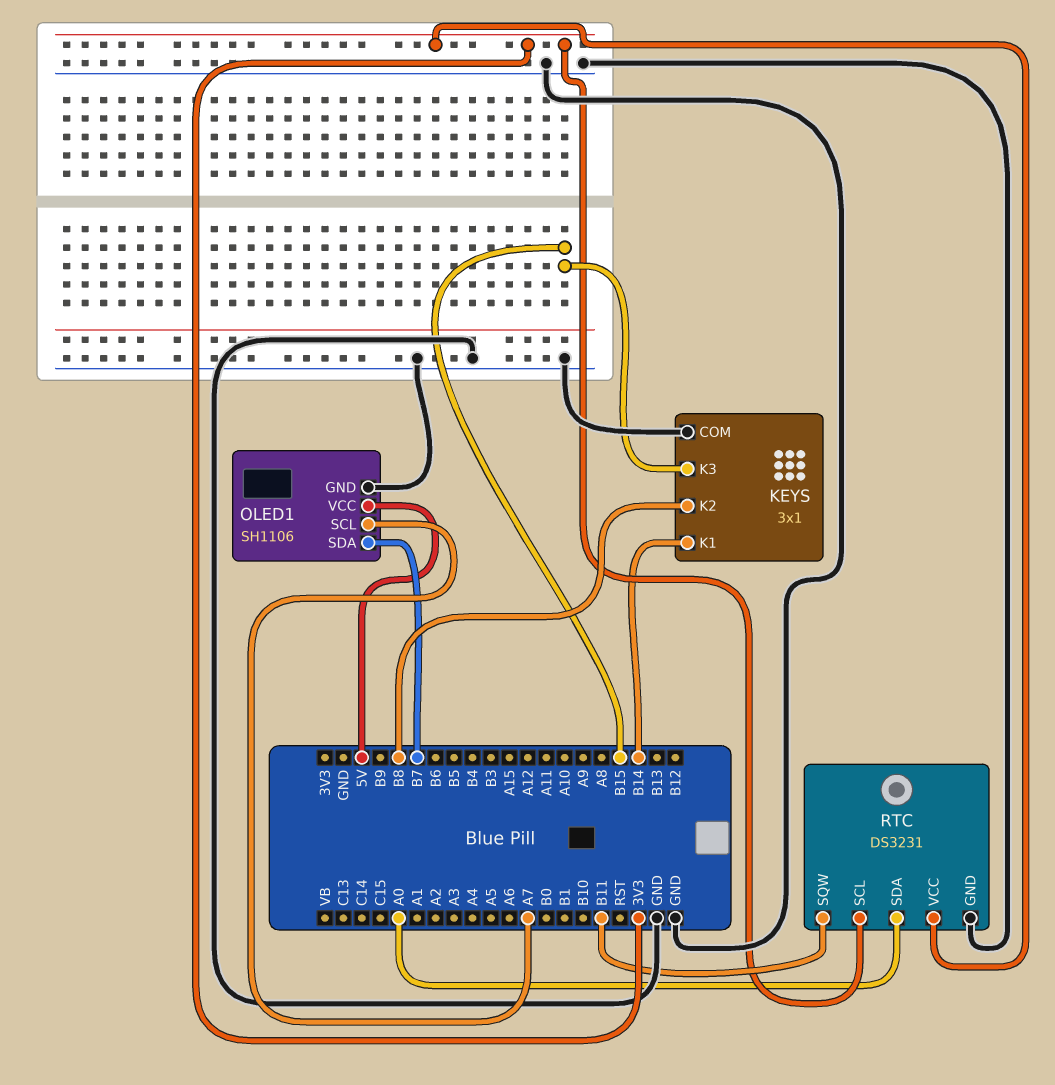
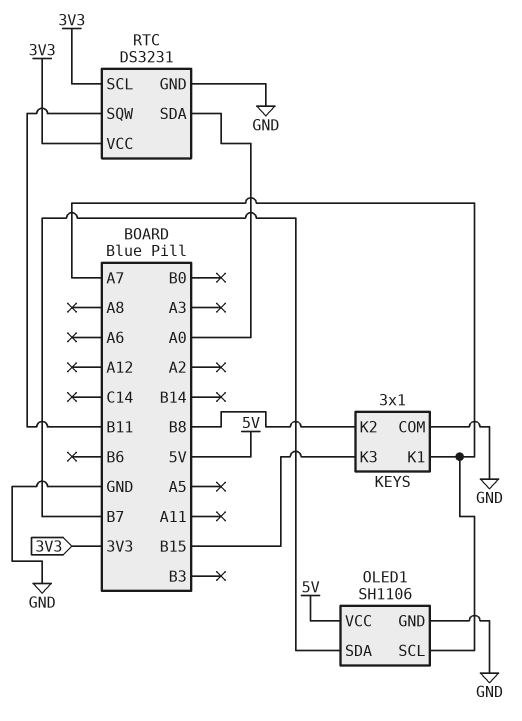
KEYS pin K1: B14 -> A7

